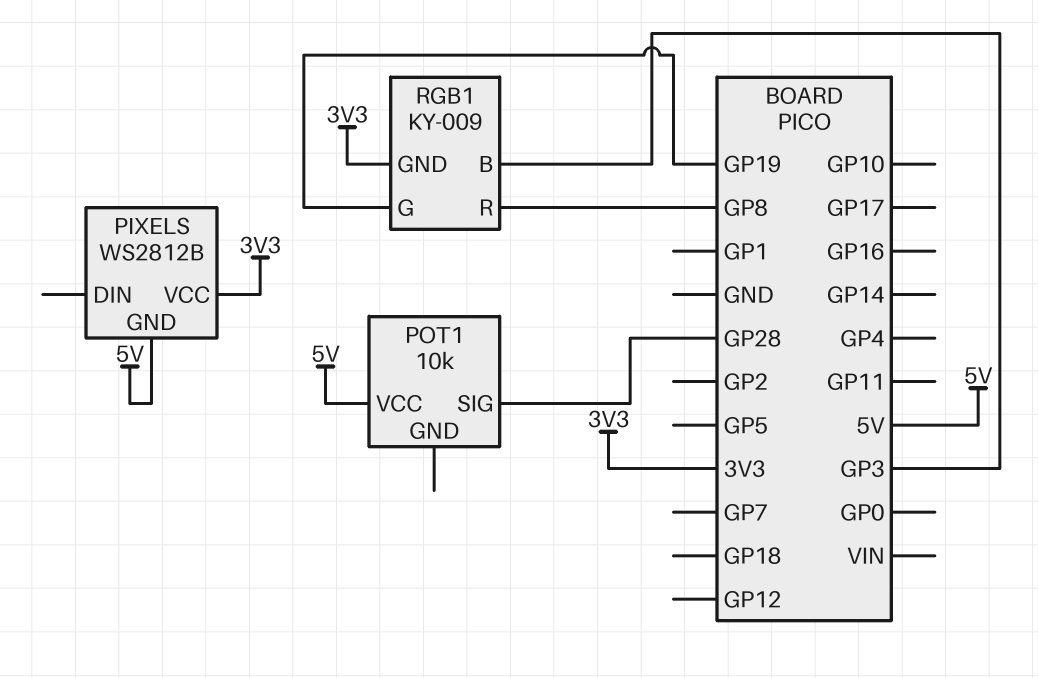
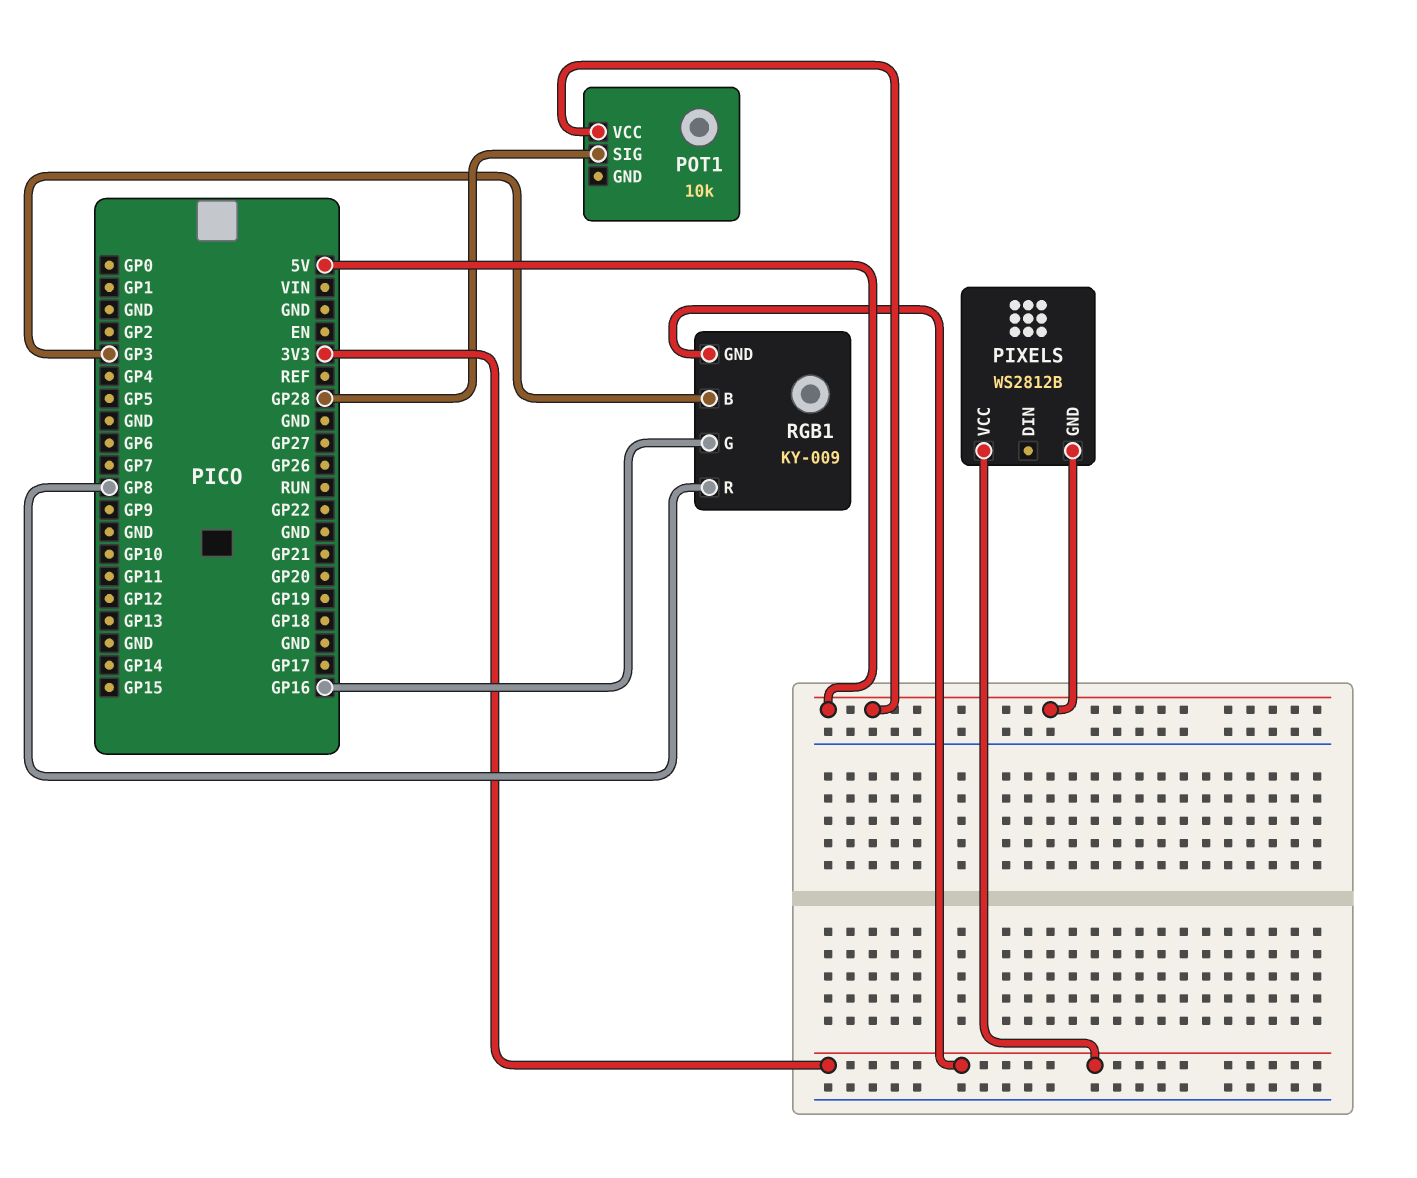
RGB1 pin G: GP19 -> GP16

